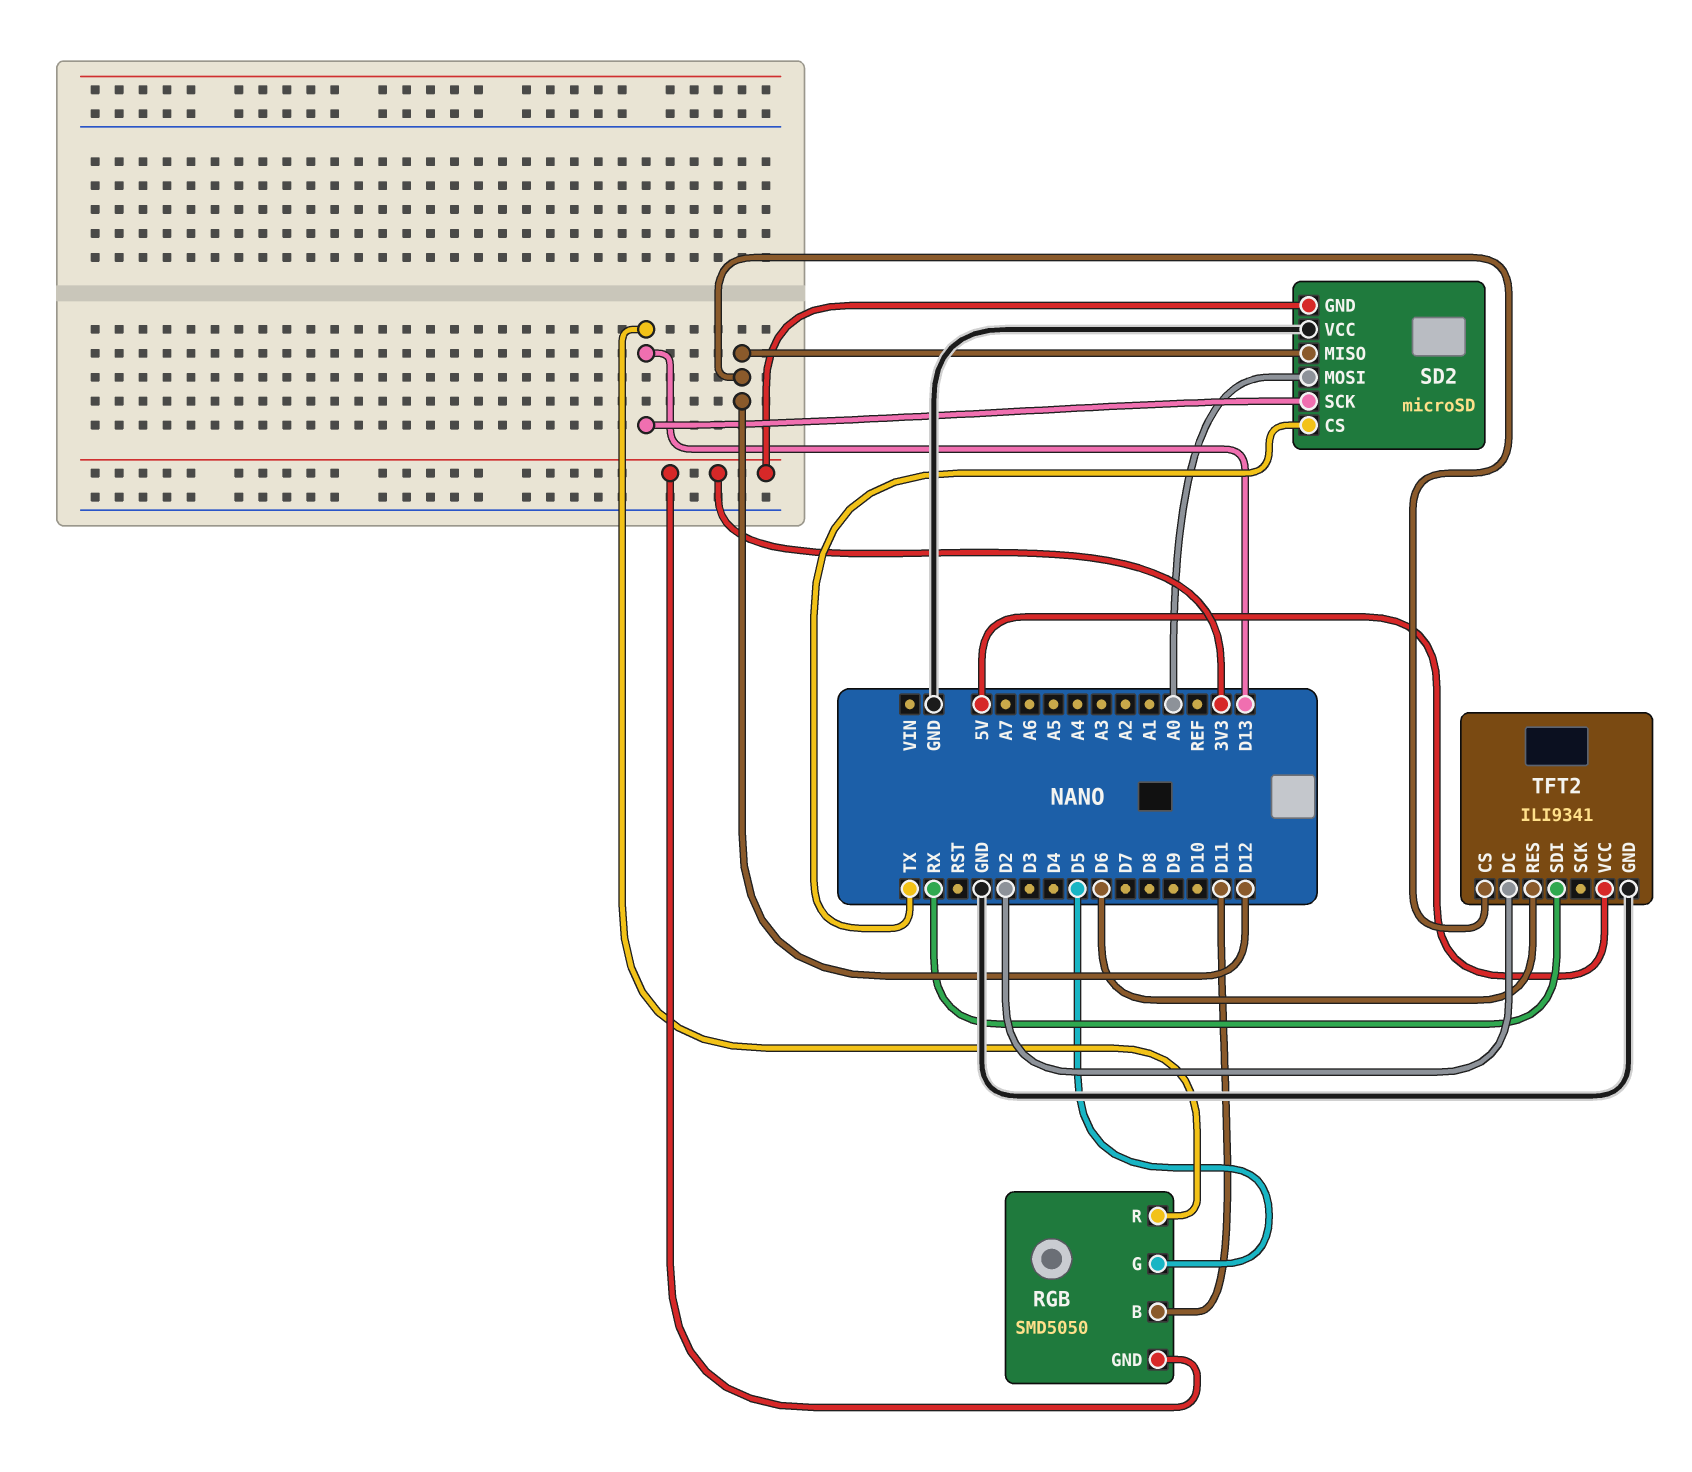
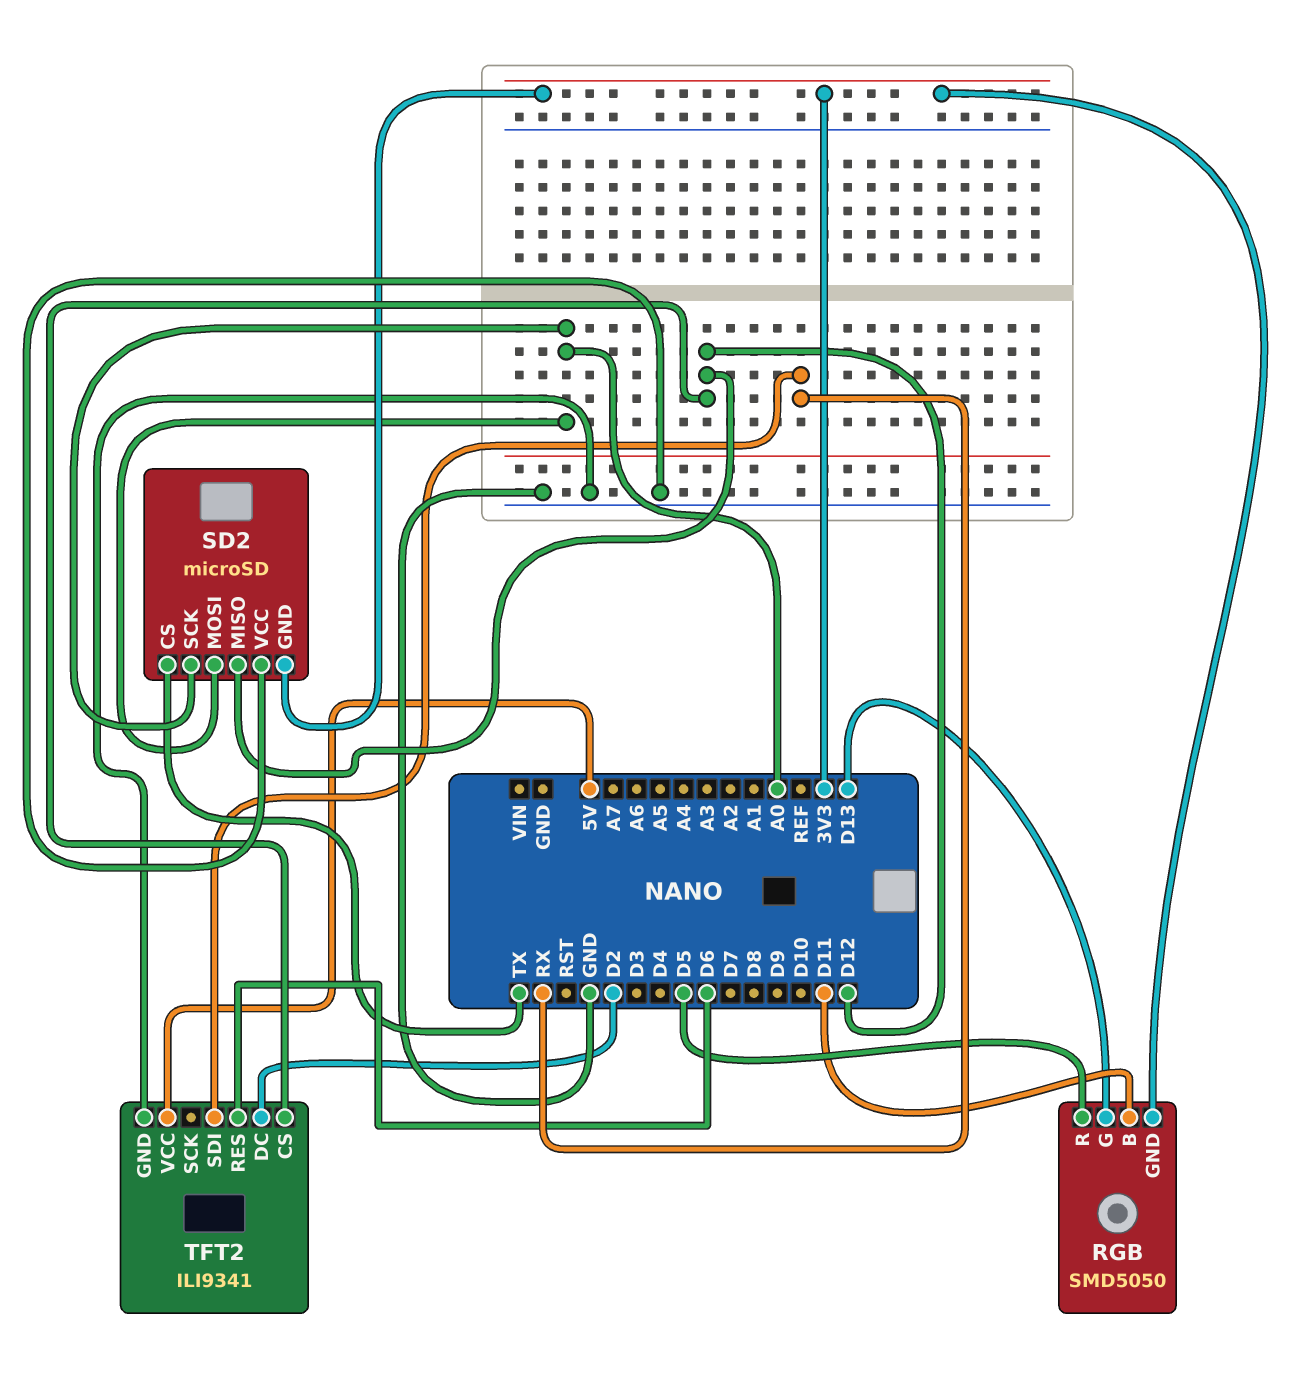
RGB pin G: D5 -> D13
RGB pin R: D13 -> D5
SD2 pin SCK: D13 -> A0

